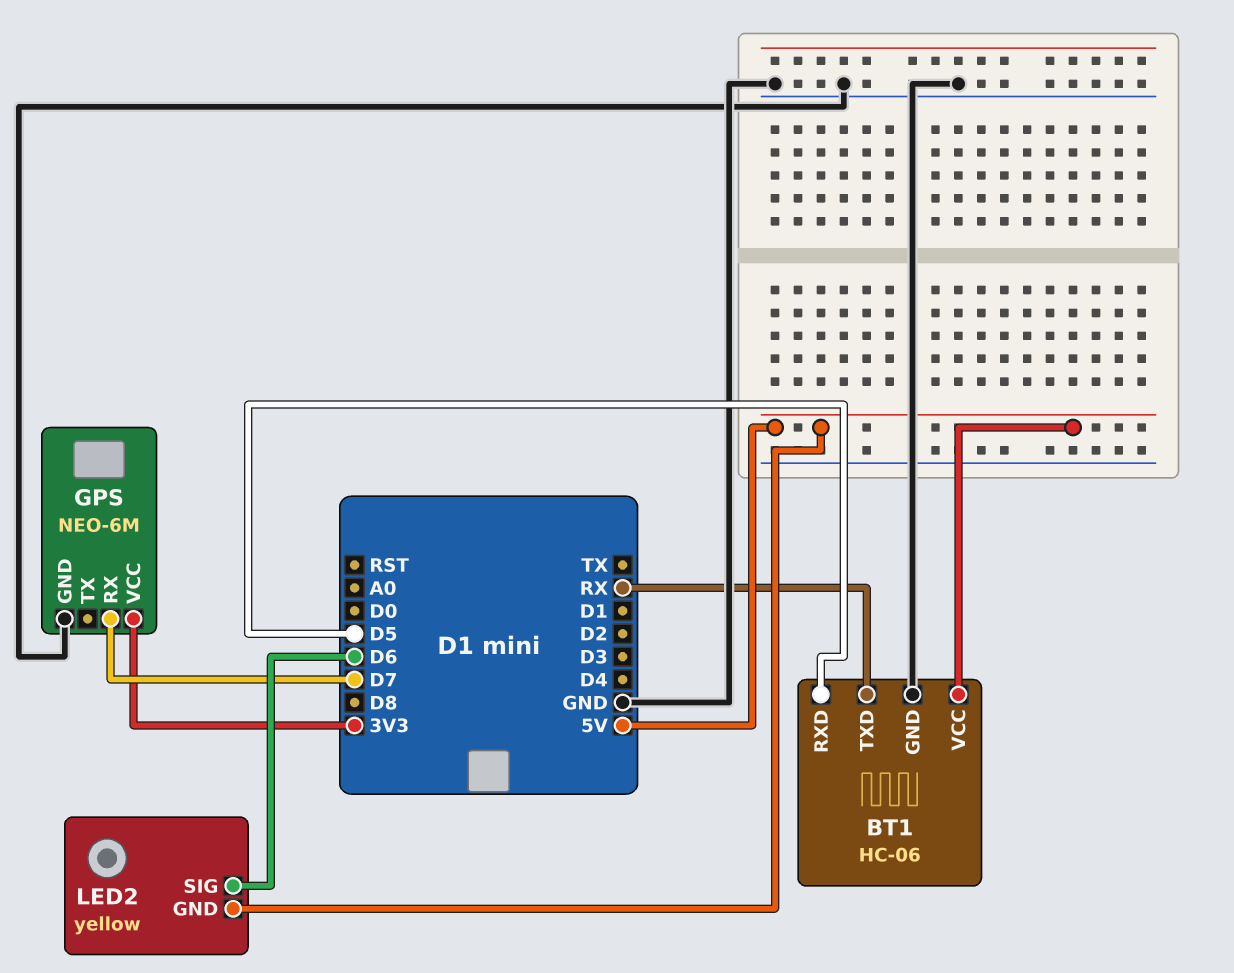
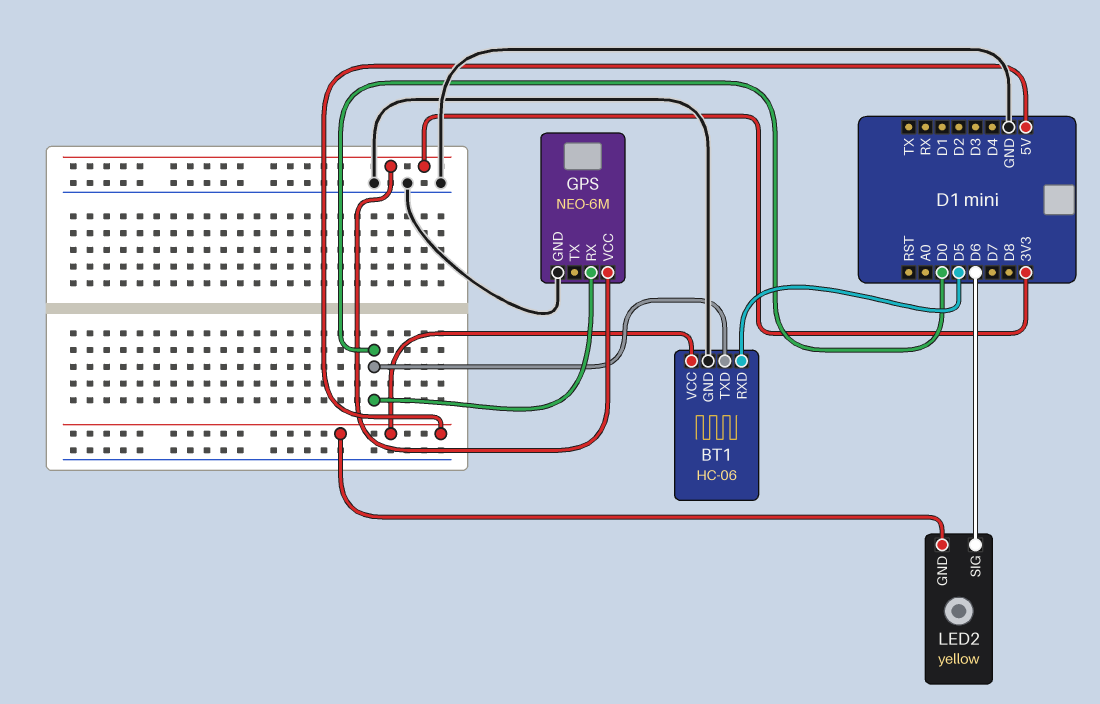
BT1 pin TXD: RX -> D0
GPS pin RX: D7 -> D0

